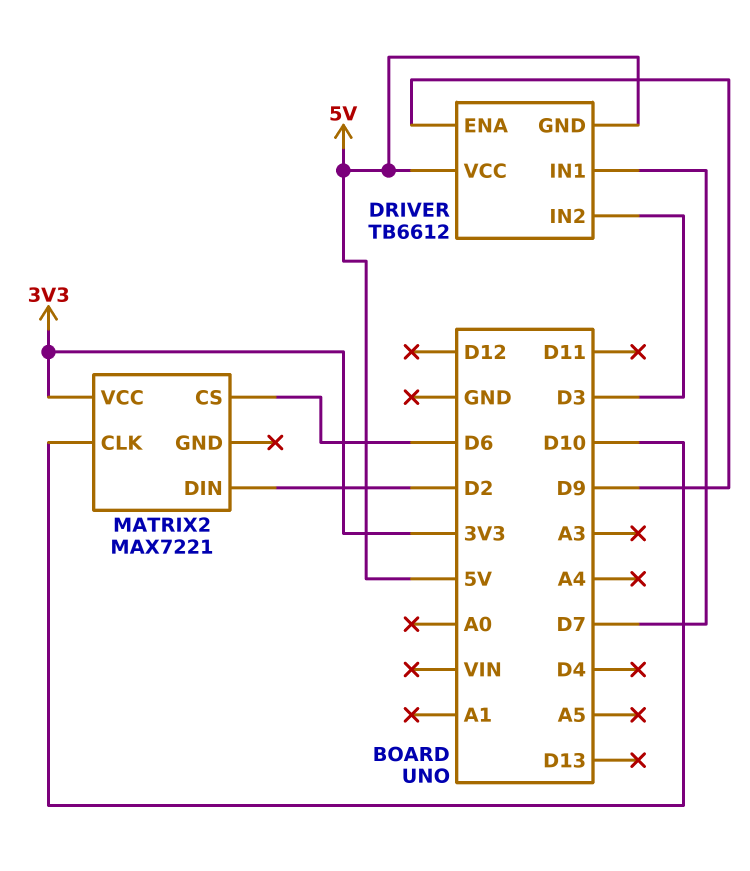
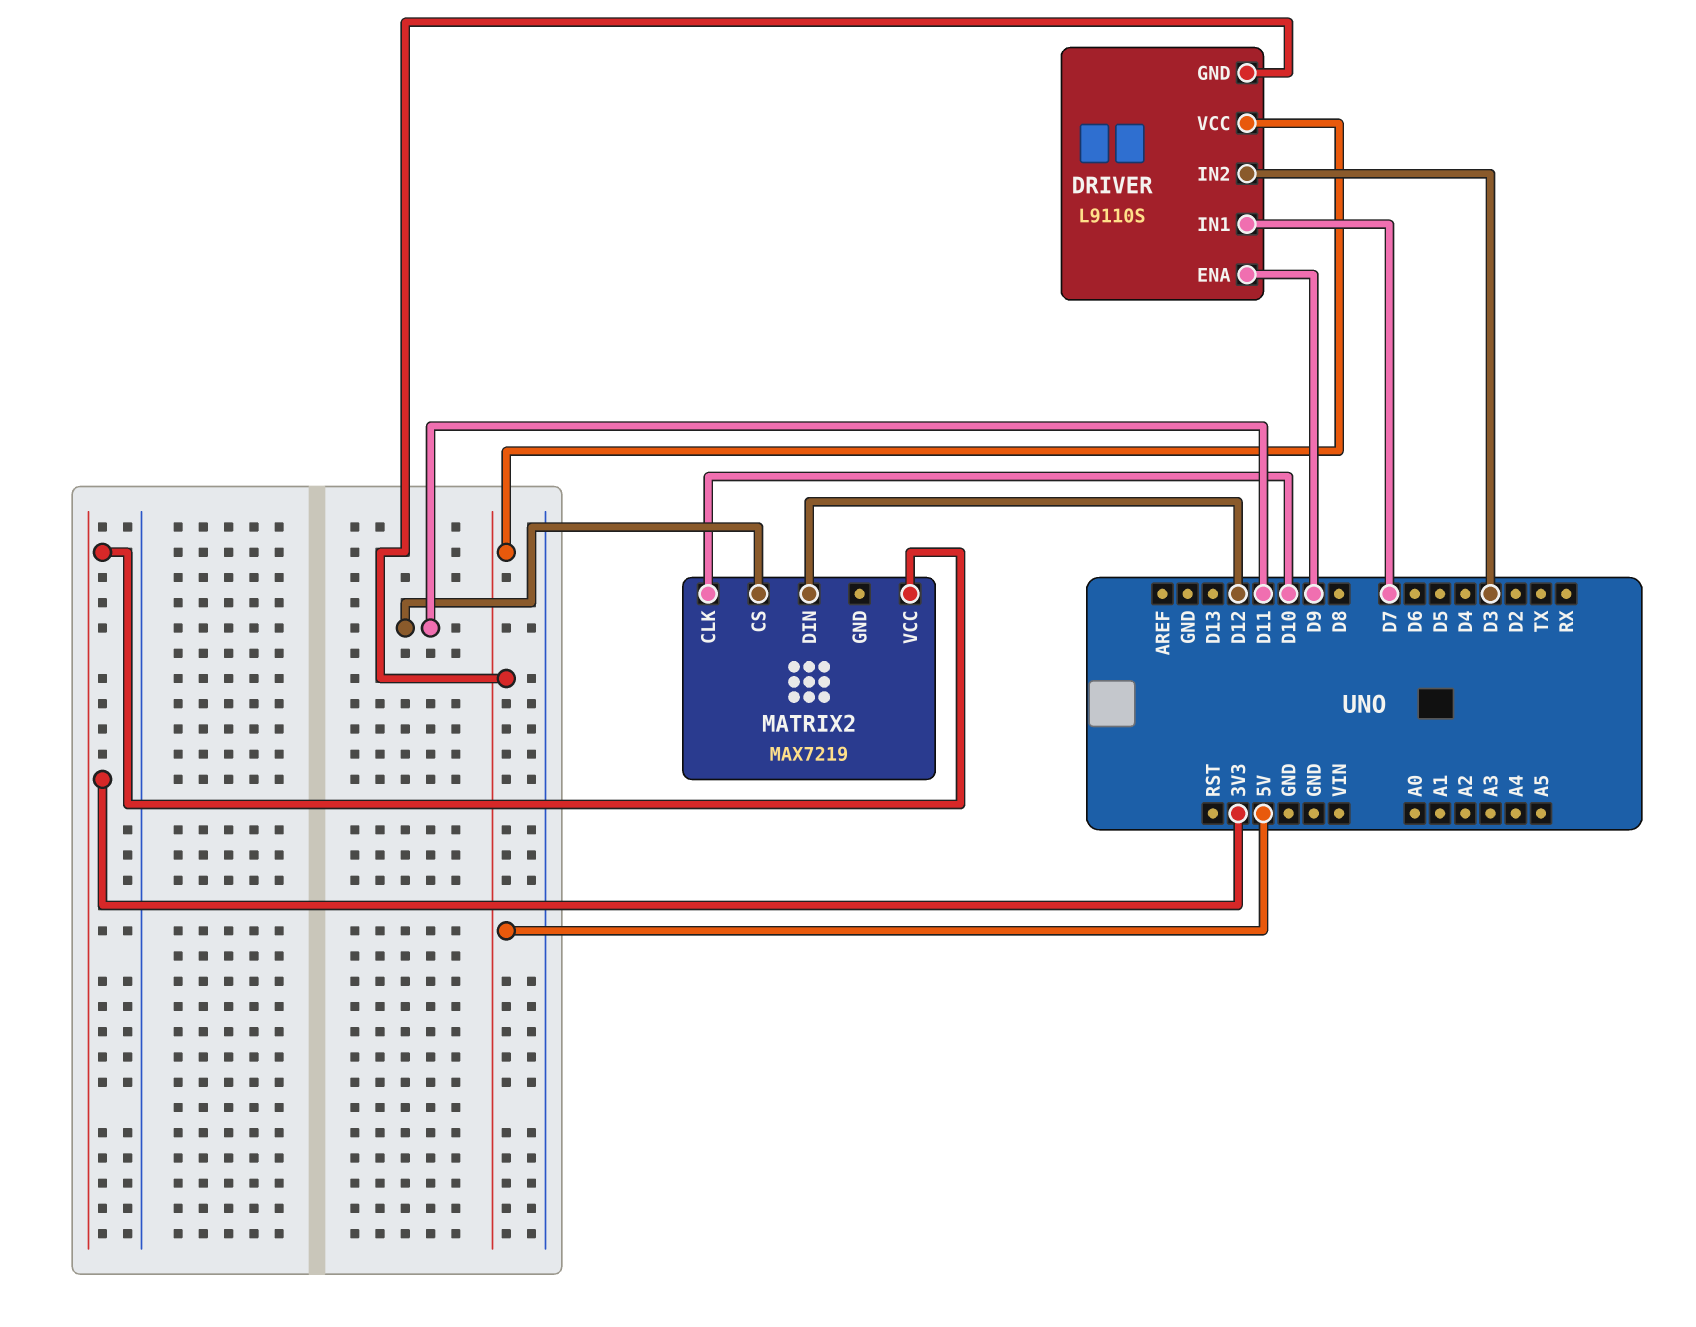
DRIVER: TB6612 -> L9110S
MATRIX2: MAX7221 -> MAX7219
MATRIX2 pin CS: D6 -> D11
MATRIX2 pin DIN: D2 -> D12

